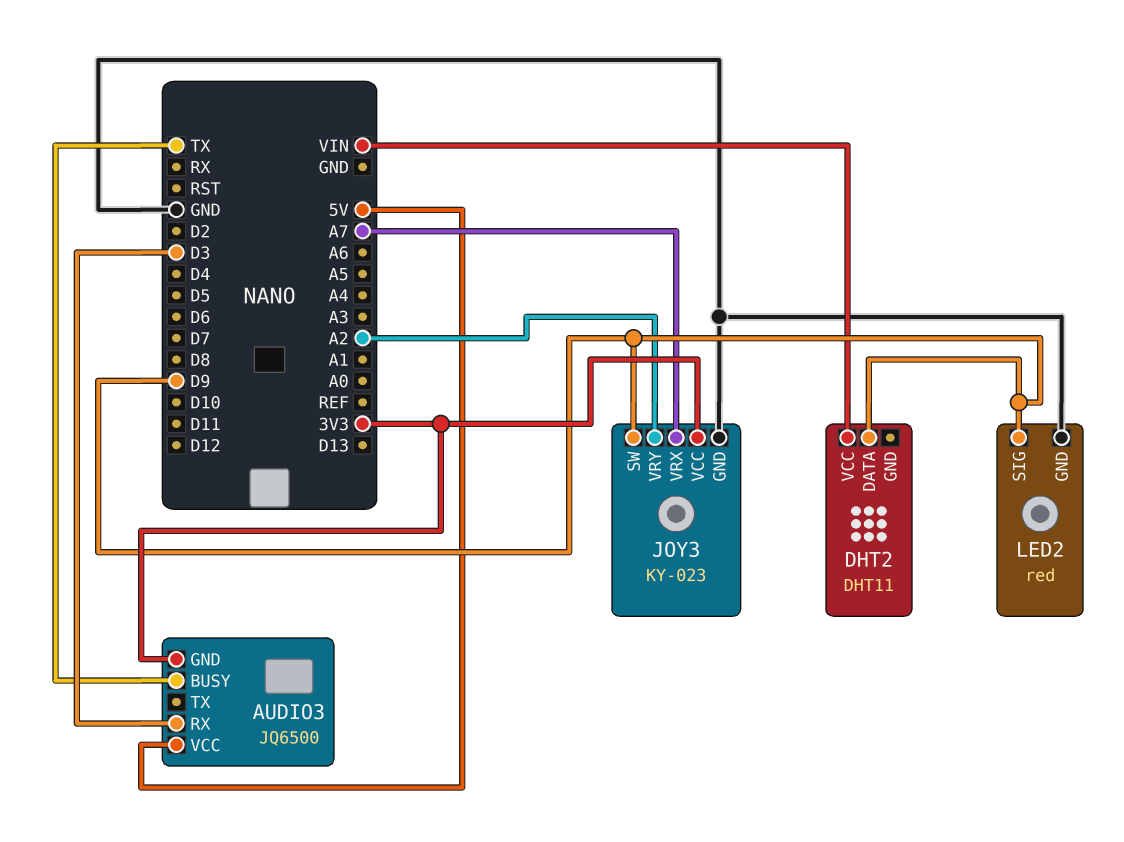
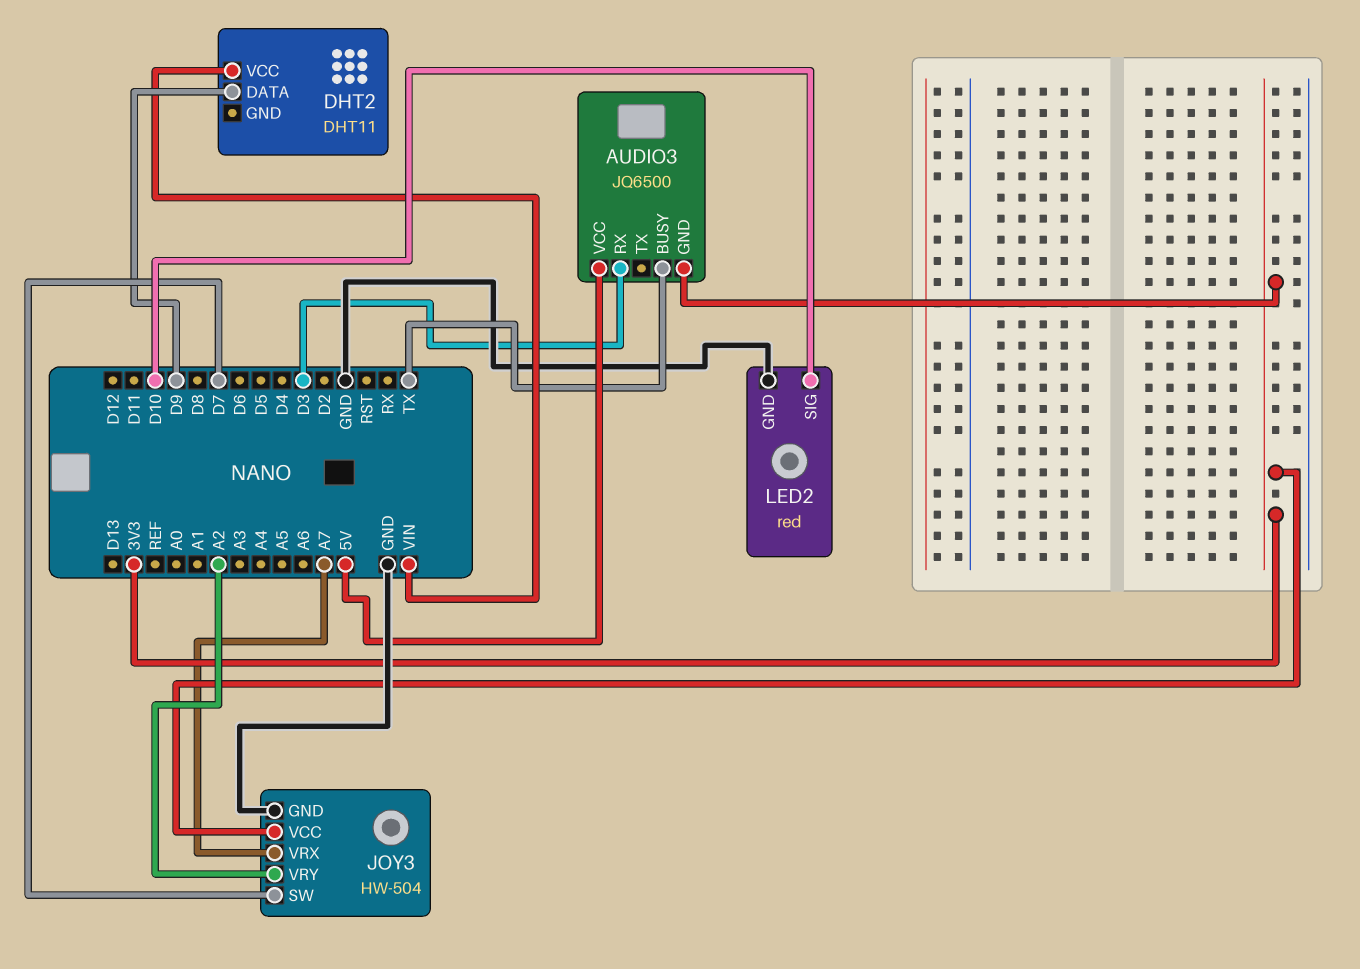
JOY3: KY-023 -> HW-504
JOY3 pin SW: D9 -> D7
LED2 pin SIG: D9 -> D10

